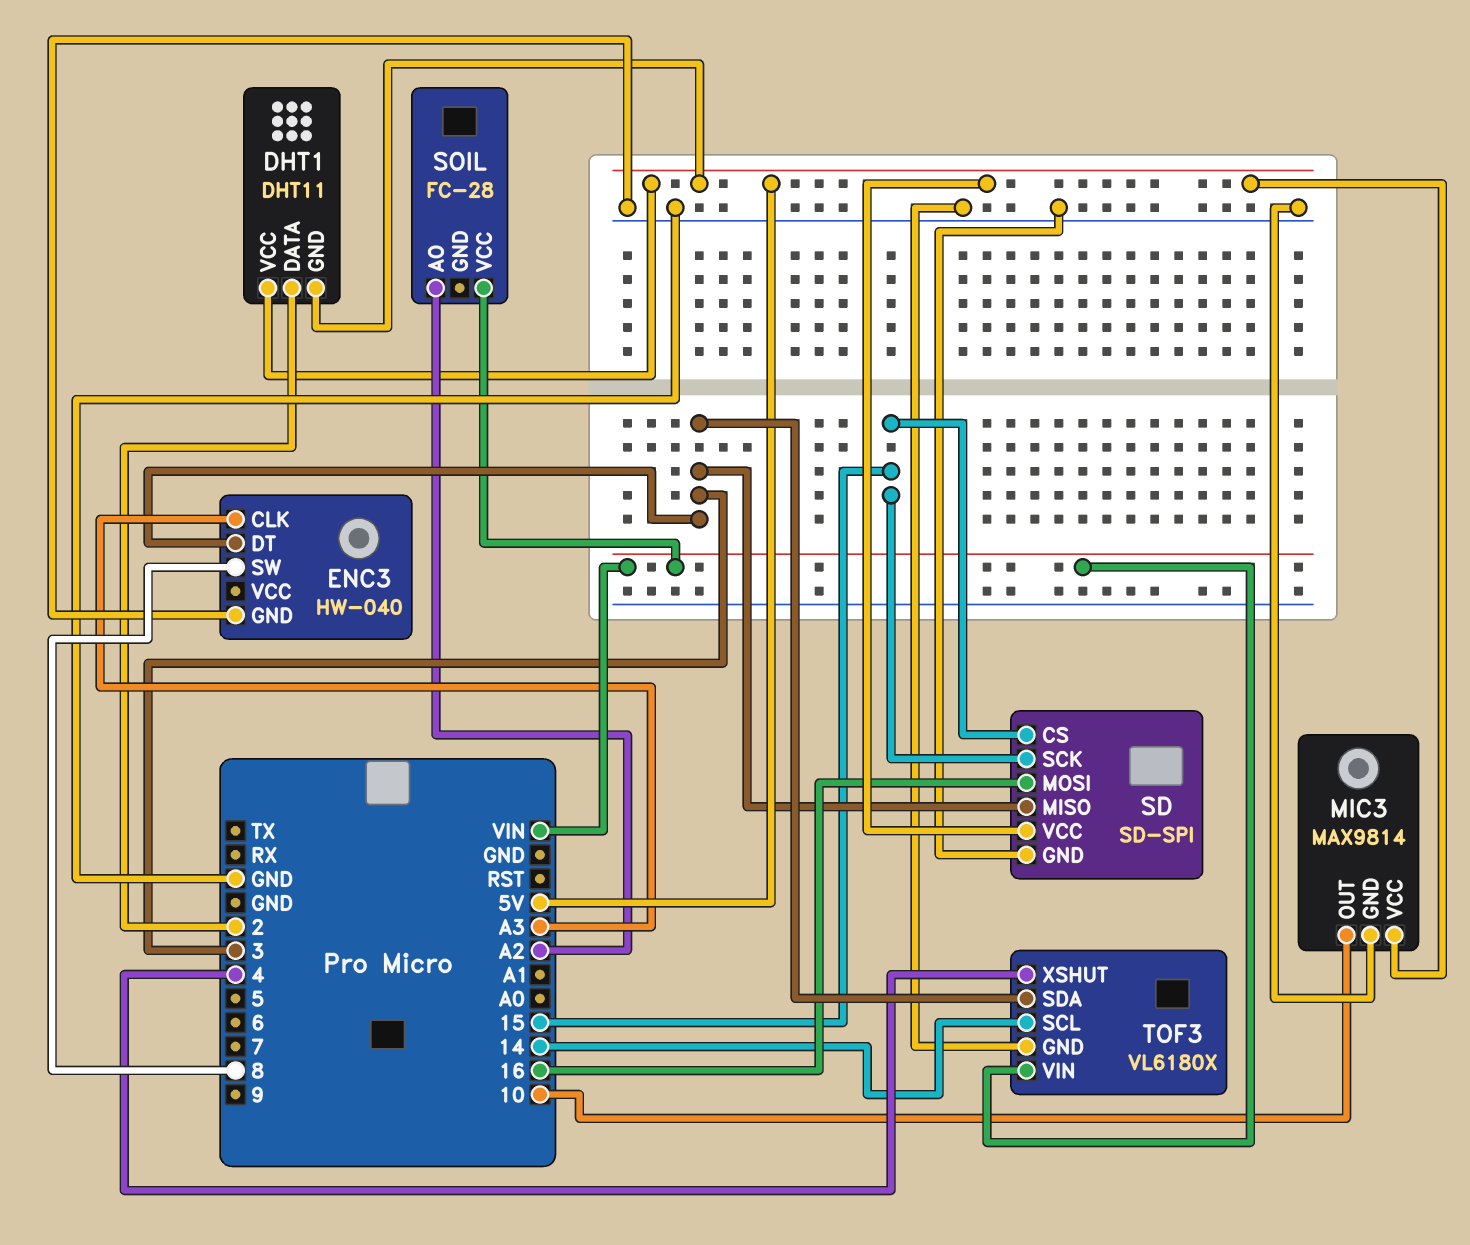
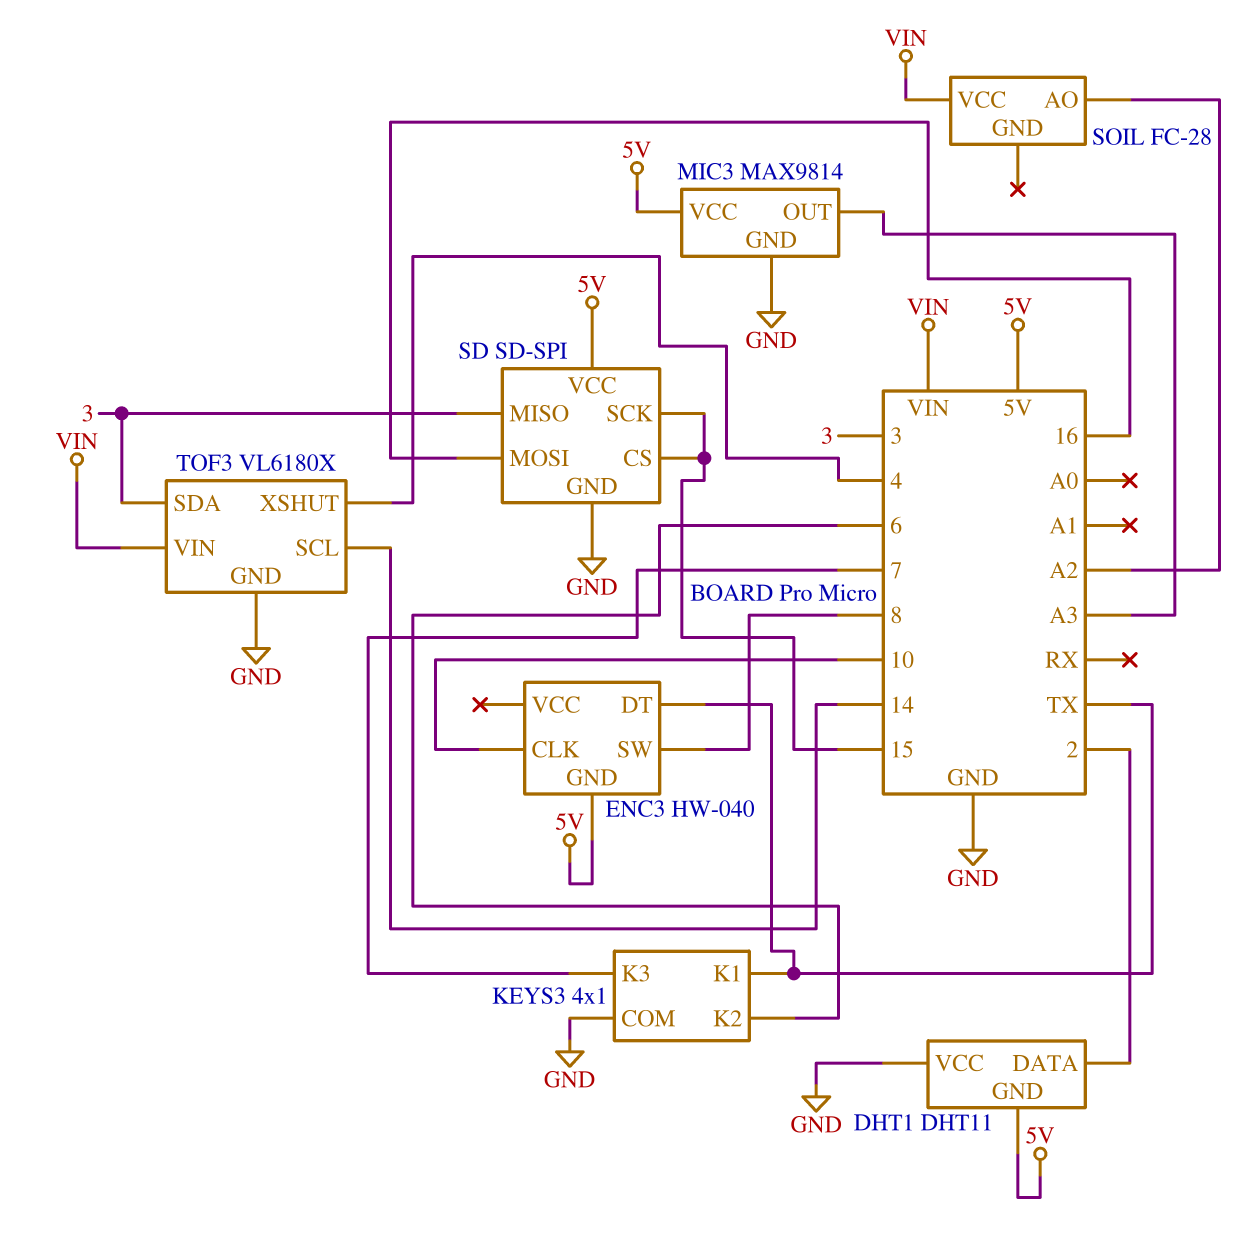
DHT1 pin VCC: 5V -> GND
ENC3 pin CLK: A3 -> 10
ENC3 pin DT: 3 -> TX
ENC3 pin GND: GND -> 5V
KEYS3: none -> 4x1
KEYS3 pin COM: none -> GND
KEYS3 pin K1: none -> TX
KEYS3 pin K2: none -> 6
KEYS3 pin K3: none -> 7
MIC3 pin OUT: 10 -> A3

